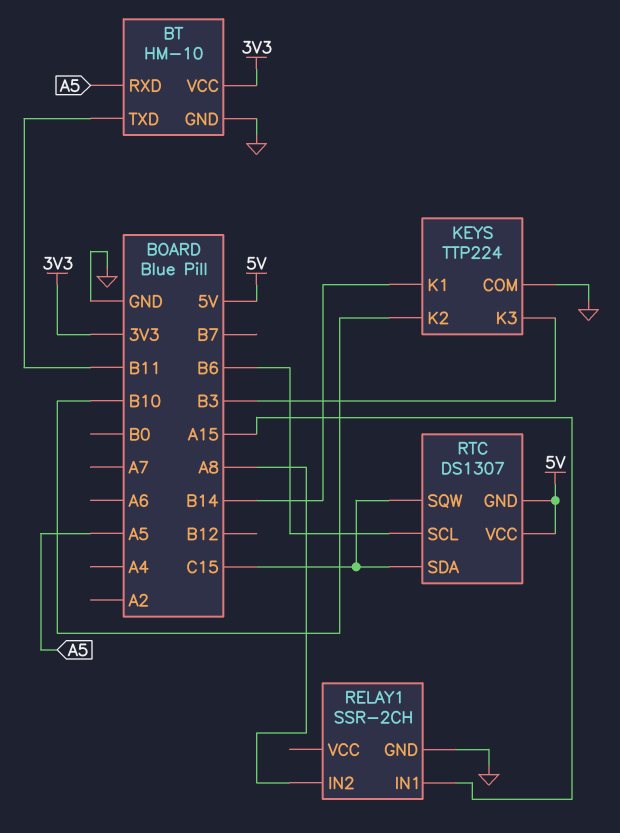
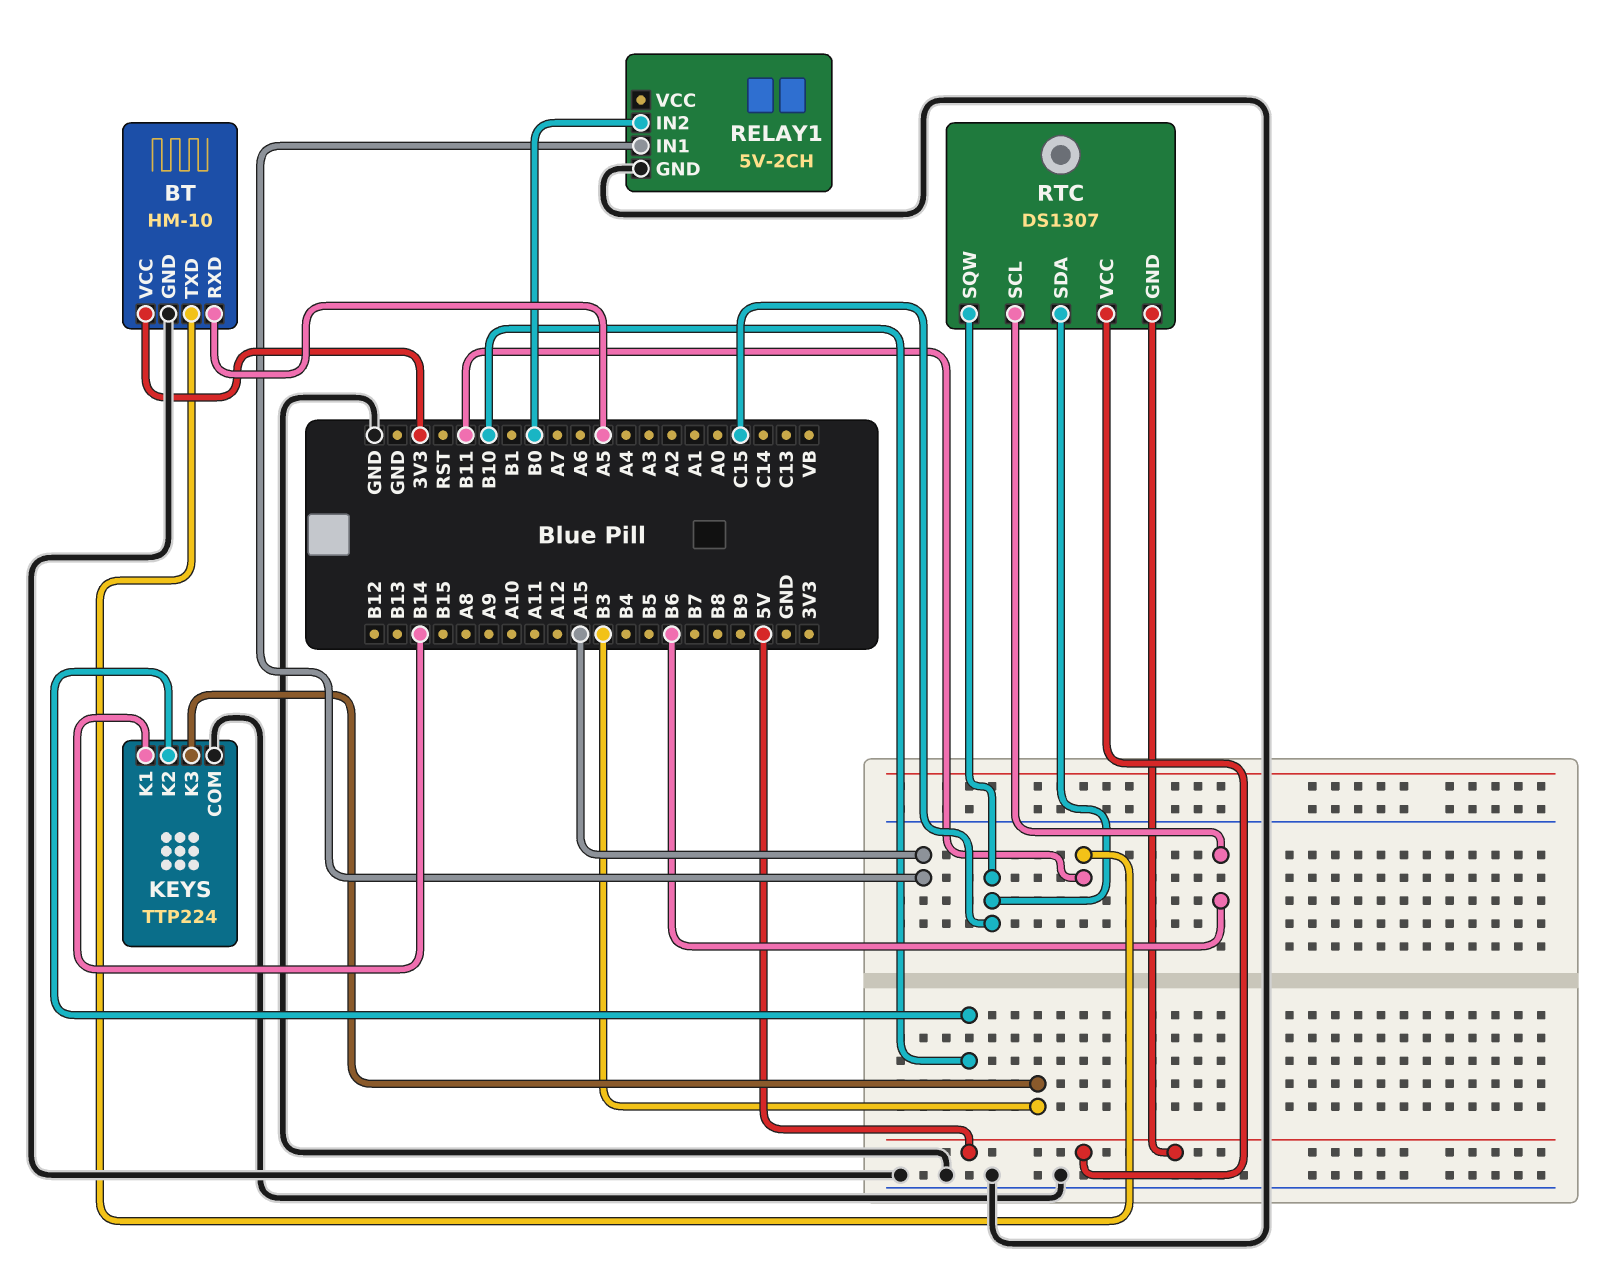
RELAY1: SSR-2CH -> 5V-2CH
RELAY1 pin IN2: A8 -> B0

